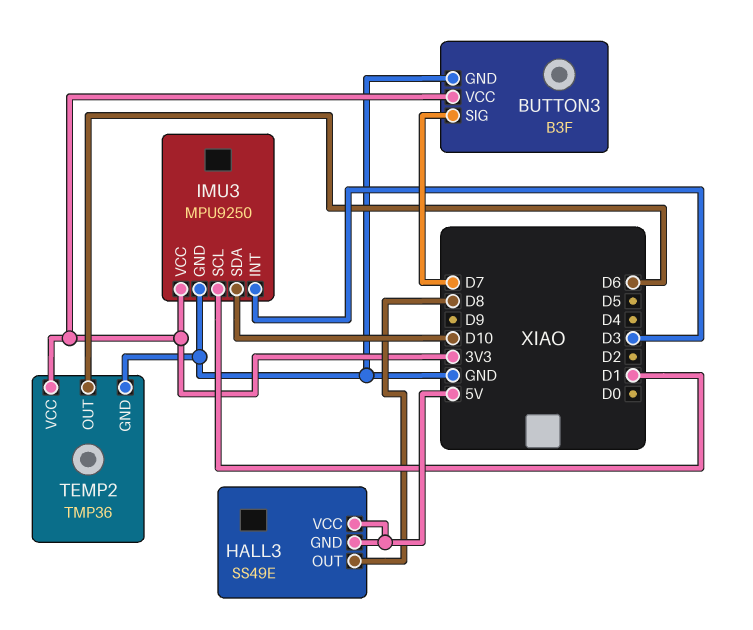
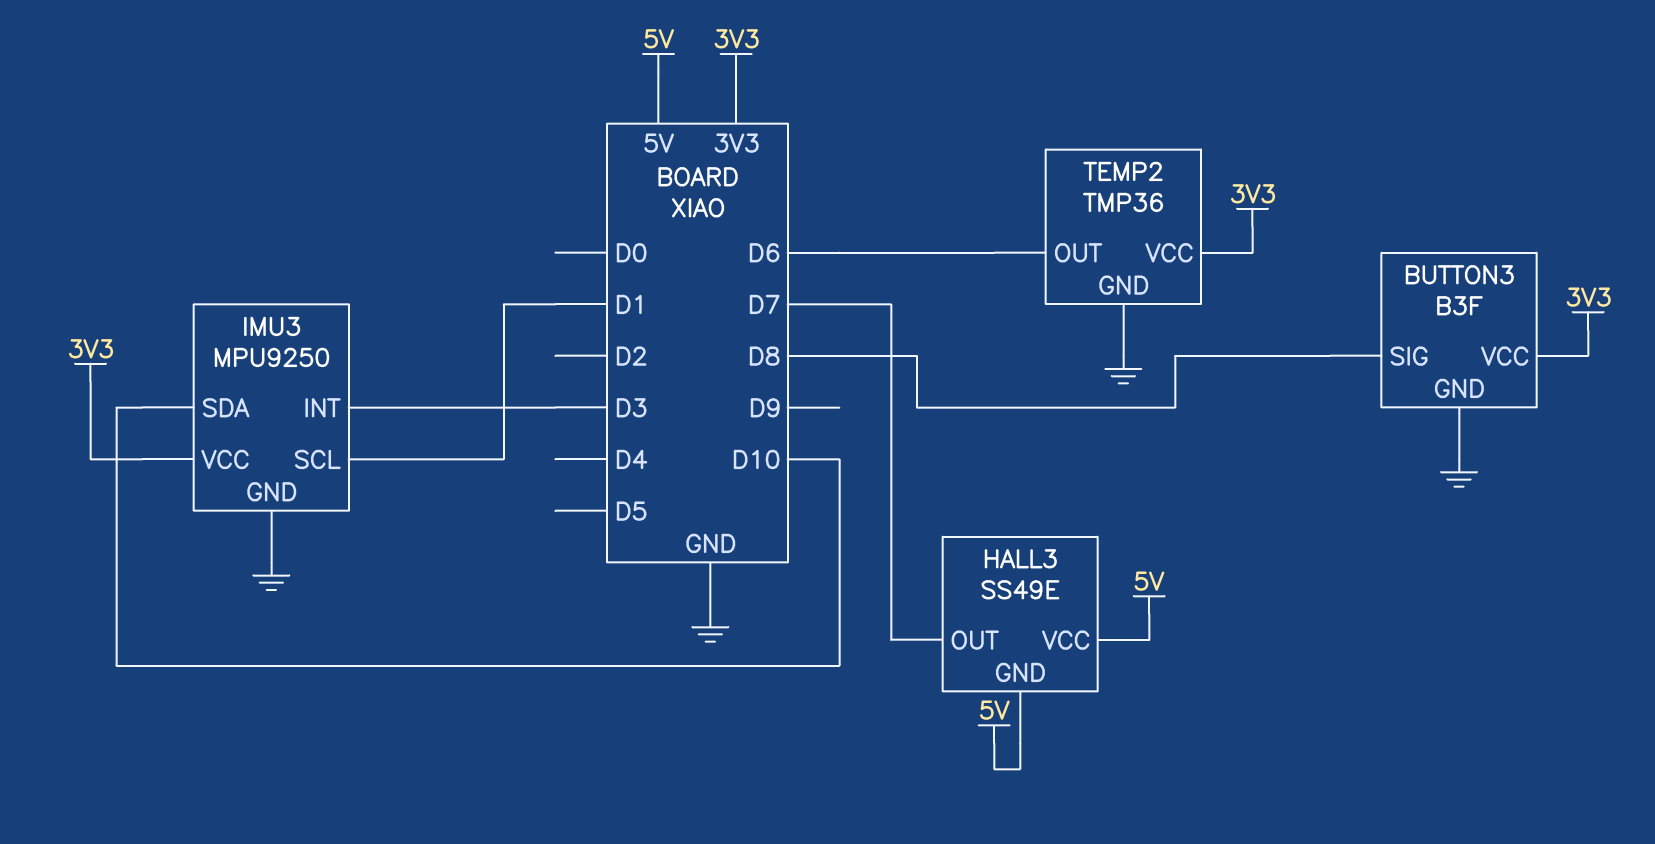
BUTTON3 pin SIG: D7 -> D8
HALL3 pin OUT: D8 -> D7

